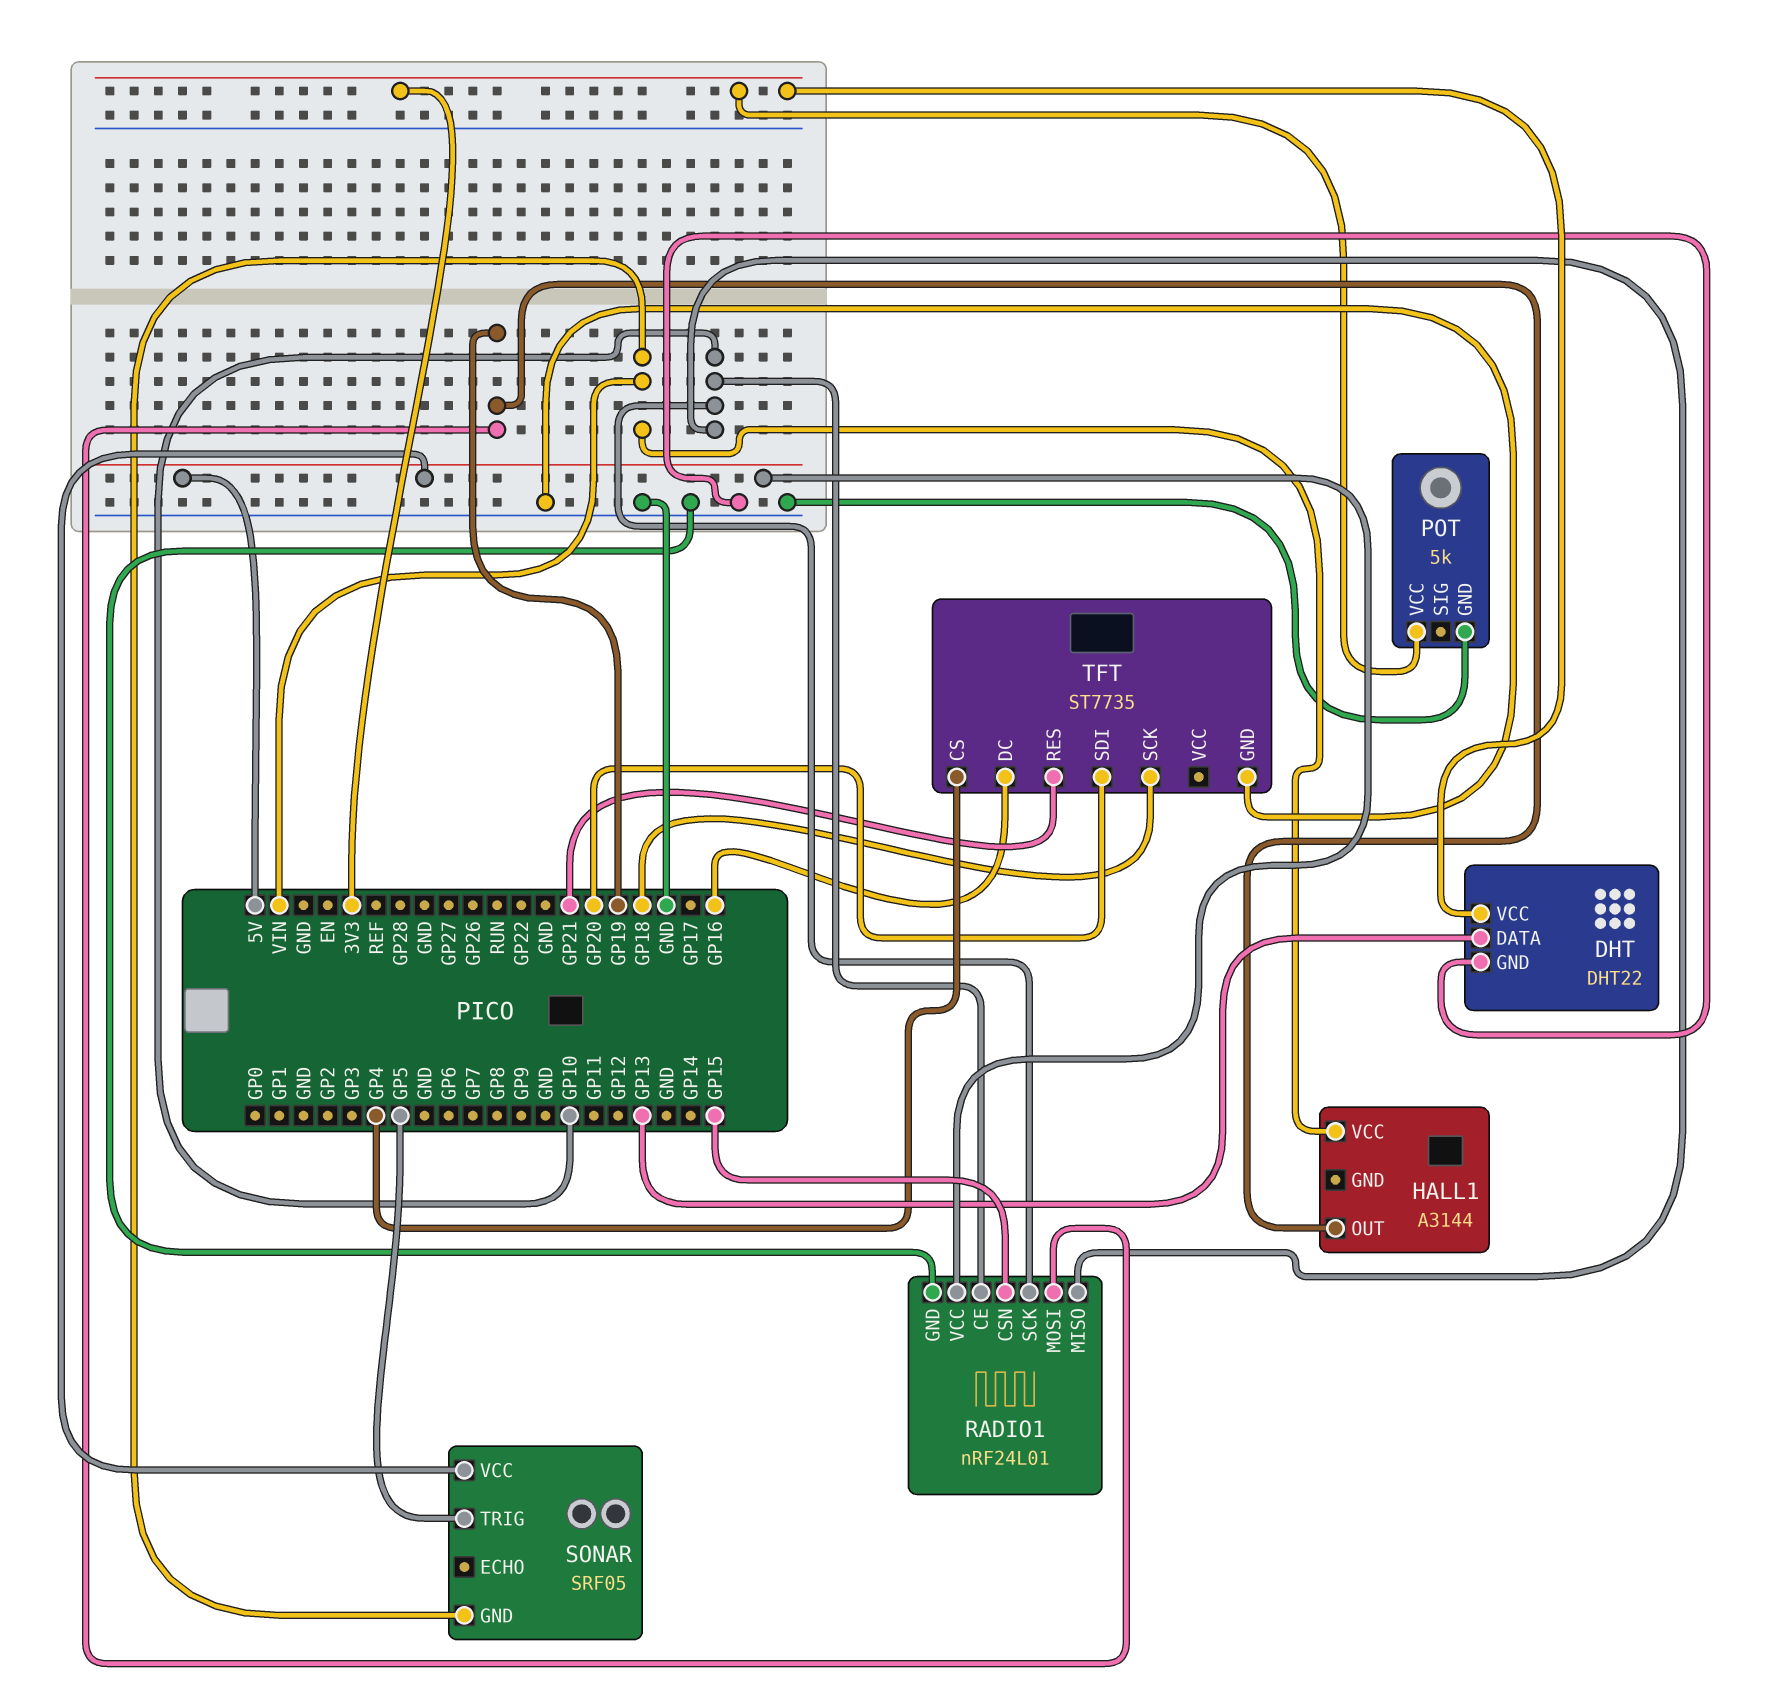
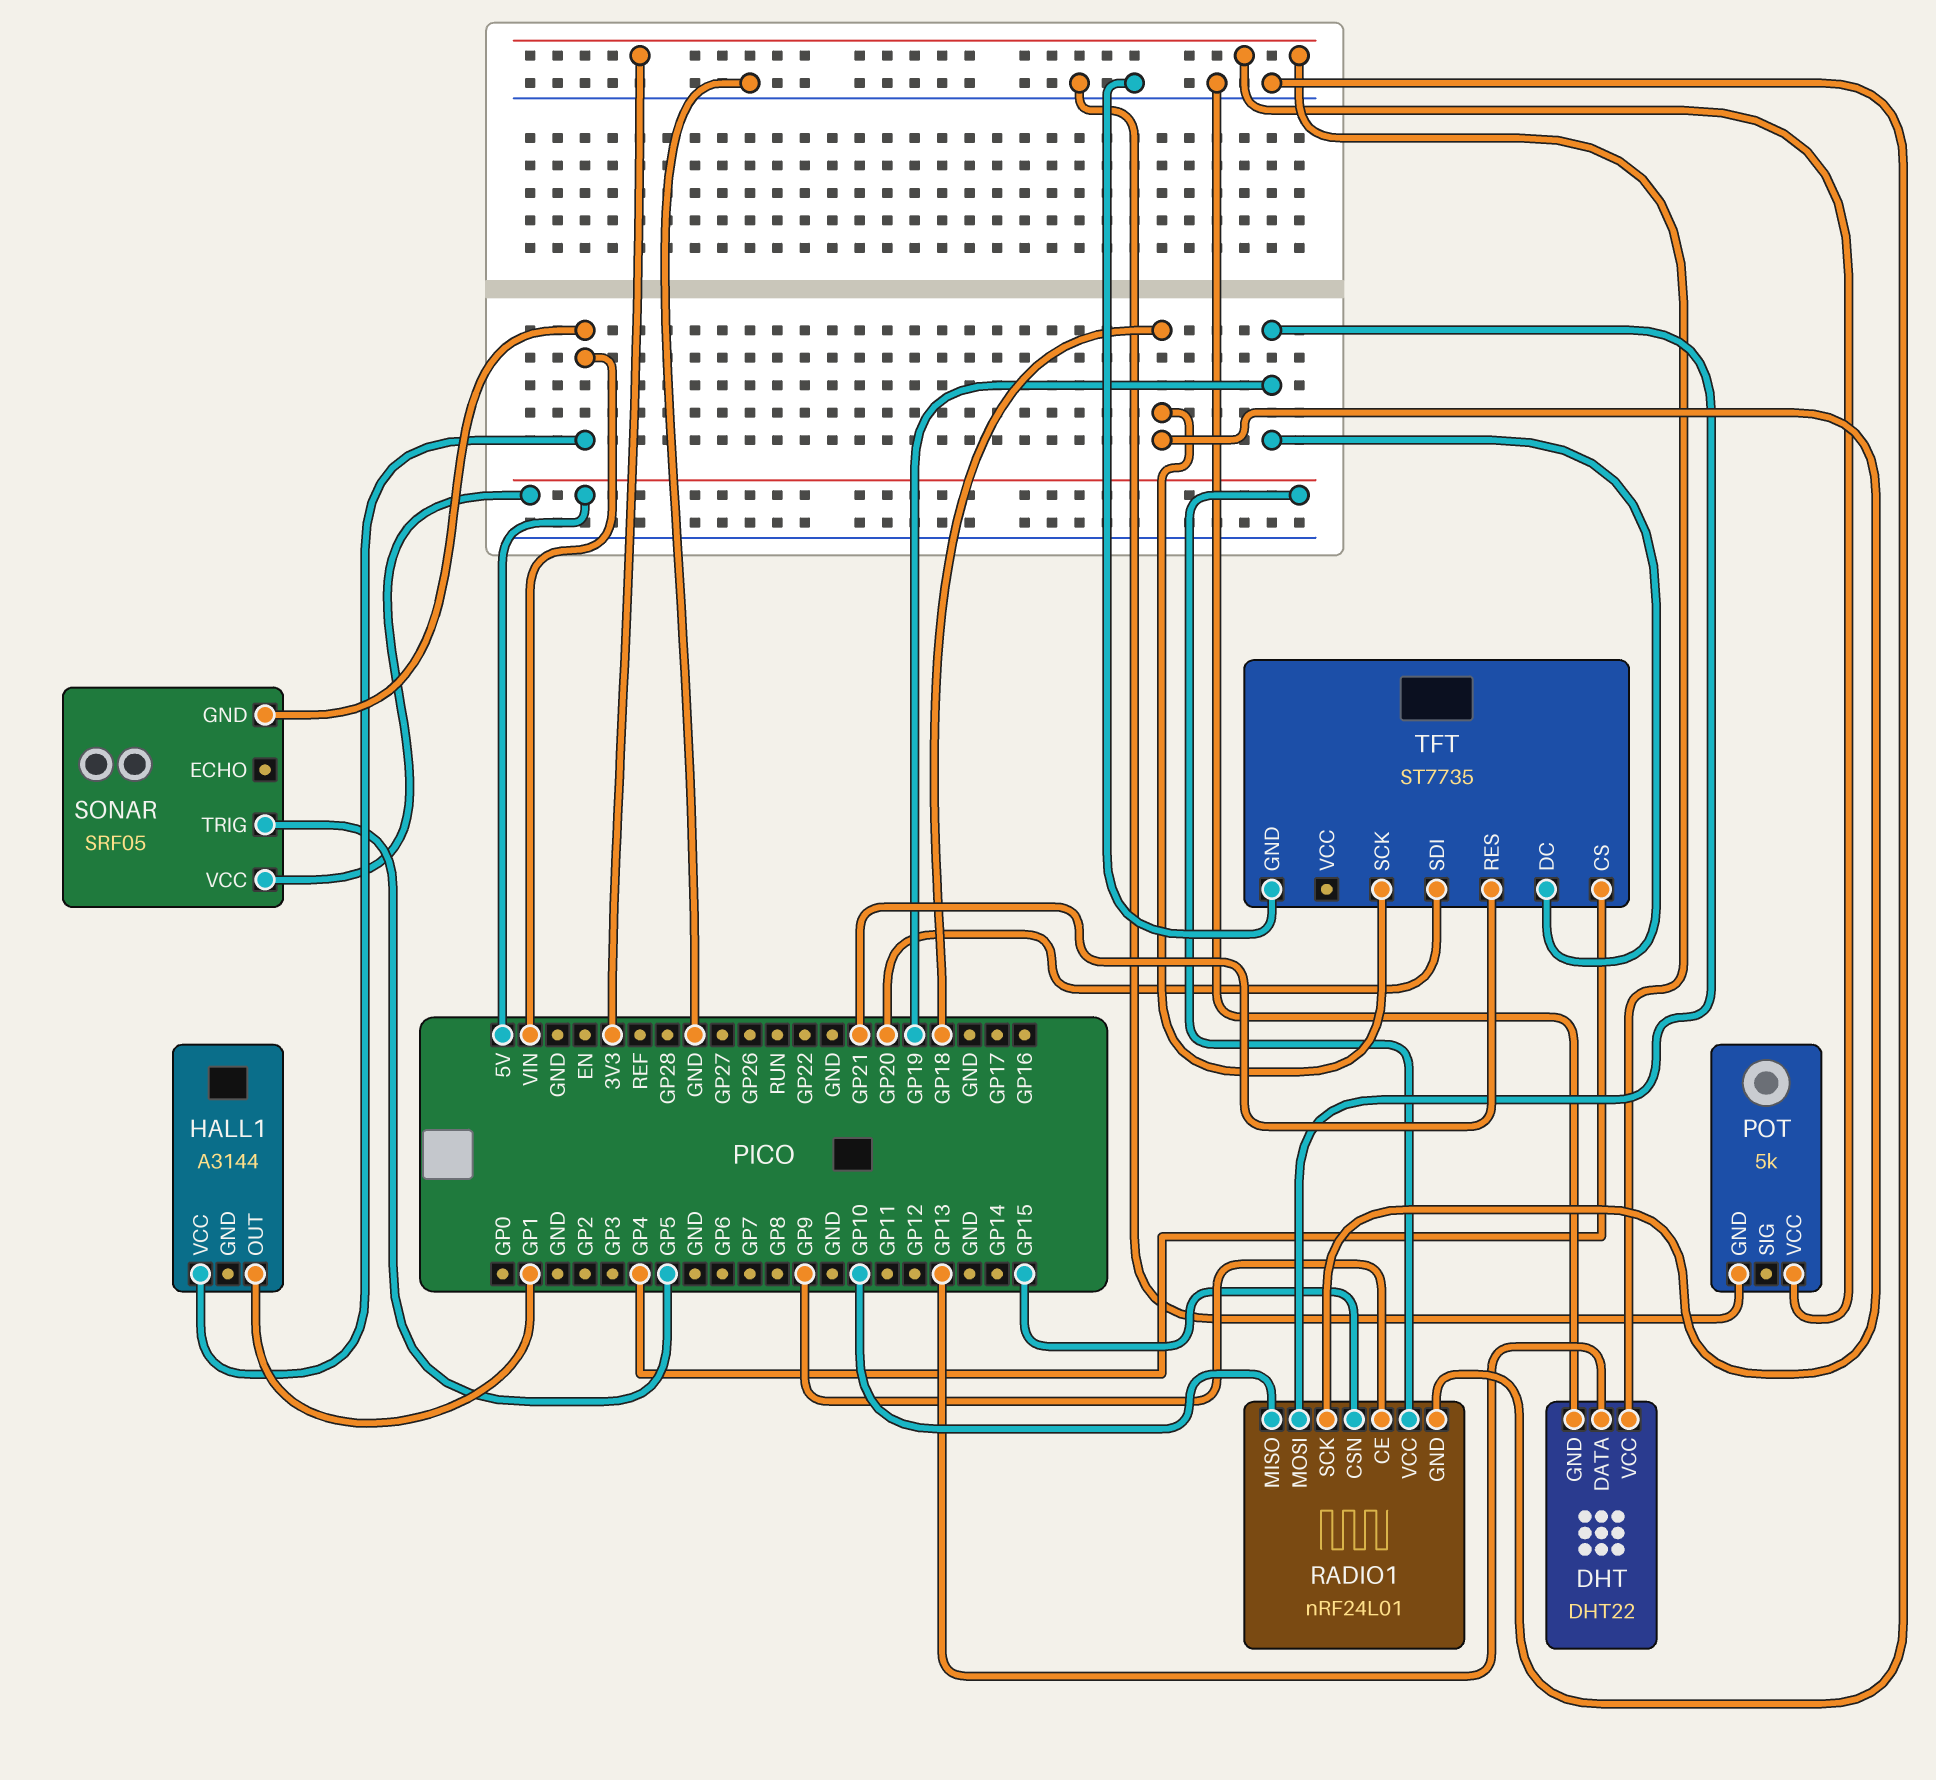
HALL1 pin OUT: GP19 -> GP1
RADIO1 pin CE: GP10 -> GP9
RADIO1 pin SCK: GP10 -> GP18
TFT pin DC: GP16 -> GP19

